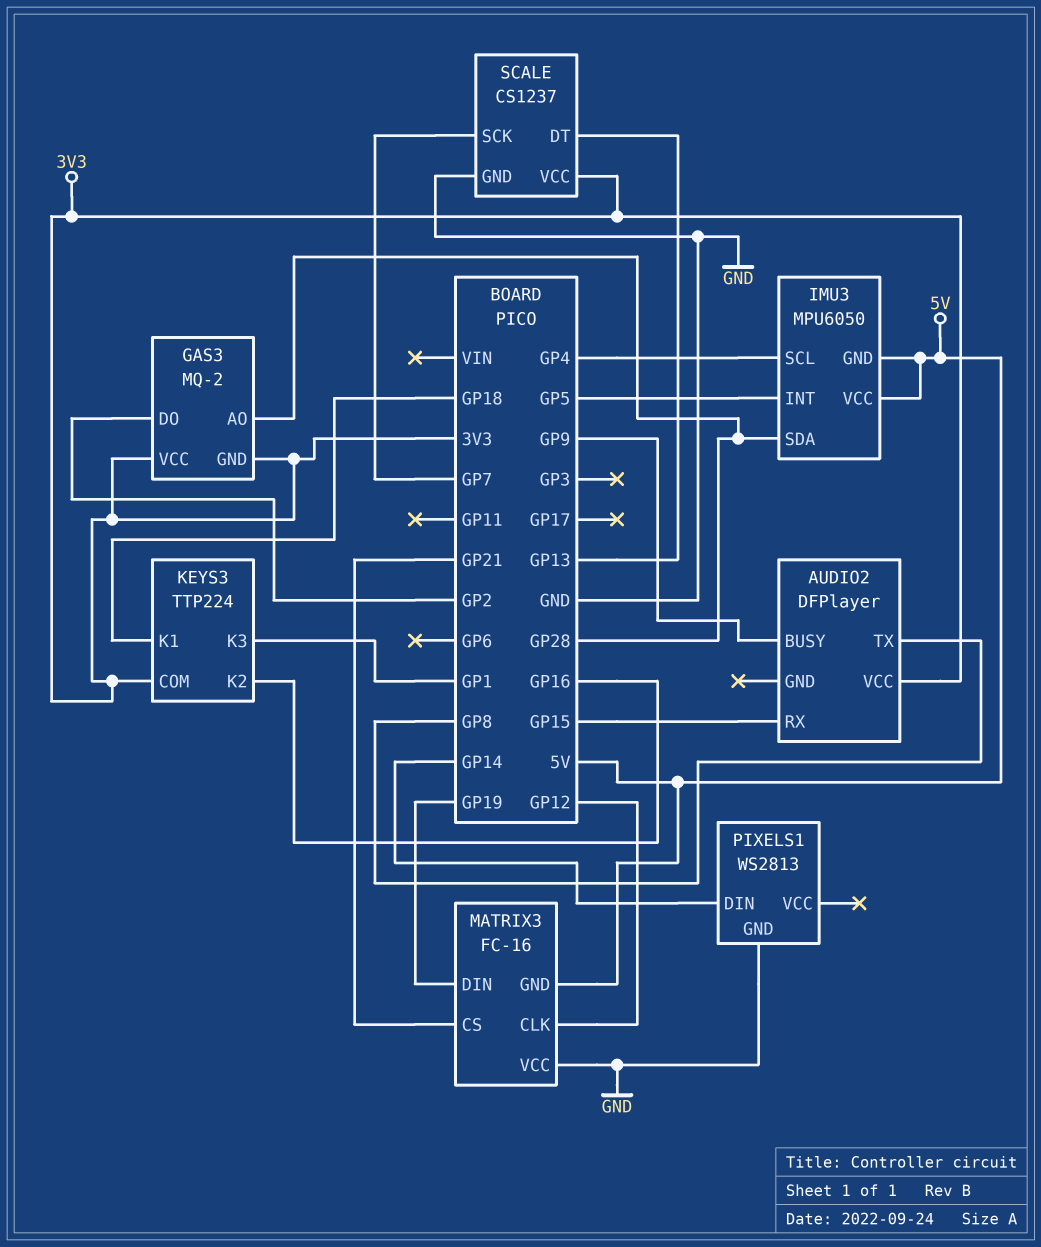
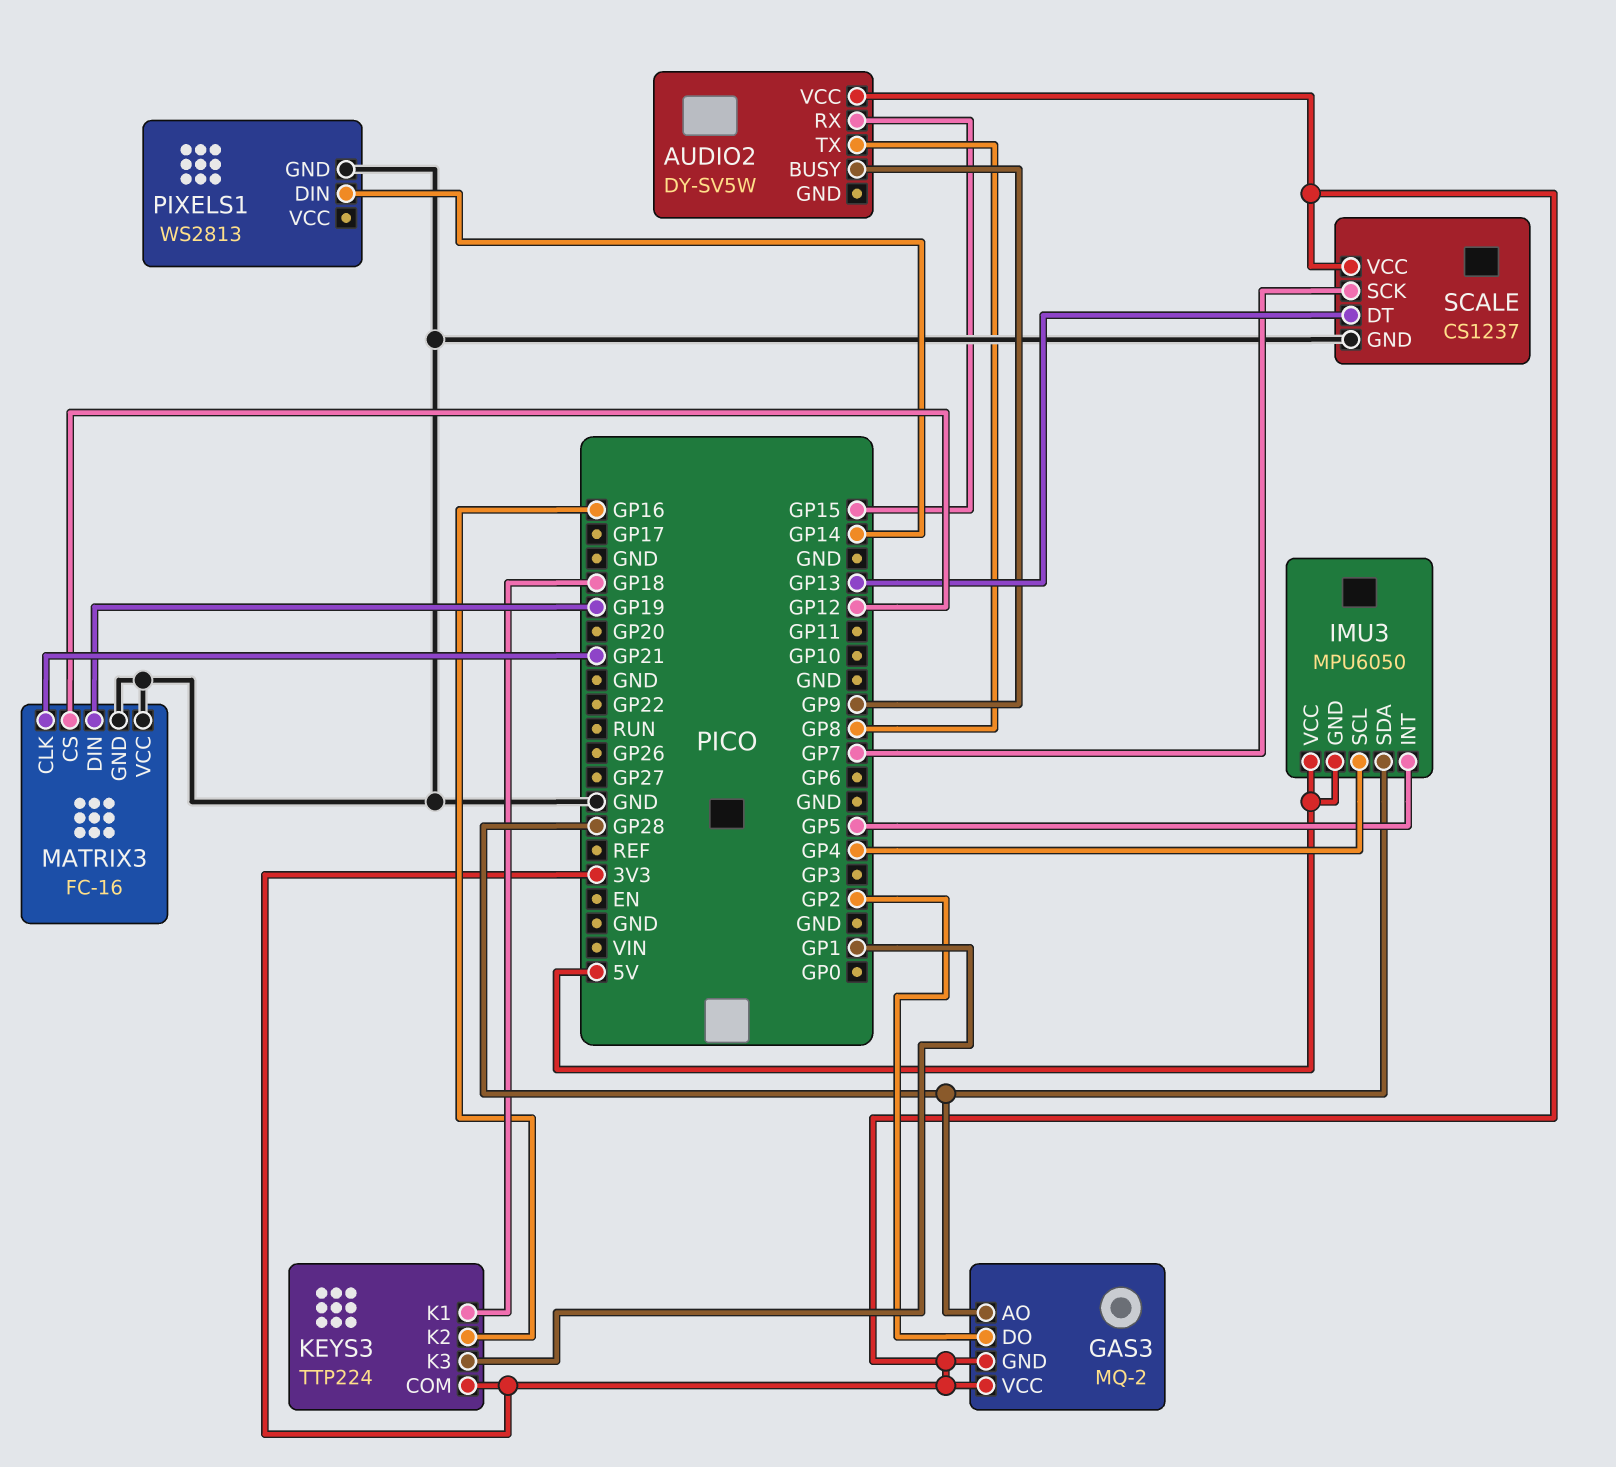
AUDIO2: DFPlayer -> DY-SV5W
MATRIX3 pin CLK: GP12 -> GP21
MATRIX3 pin CS: GP21 -> GP12
MATRIX3 pin GND: 5V -> GND

